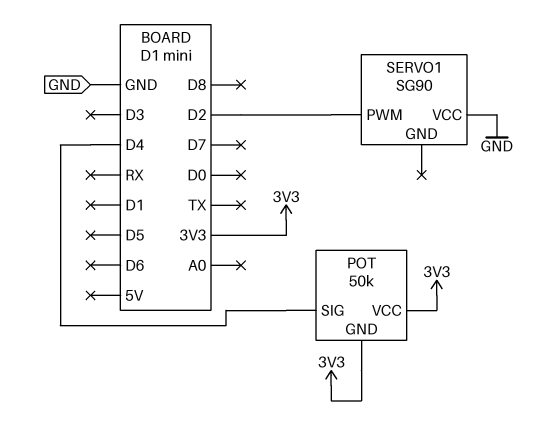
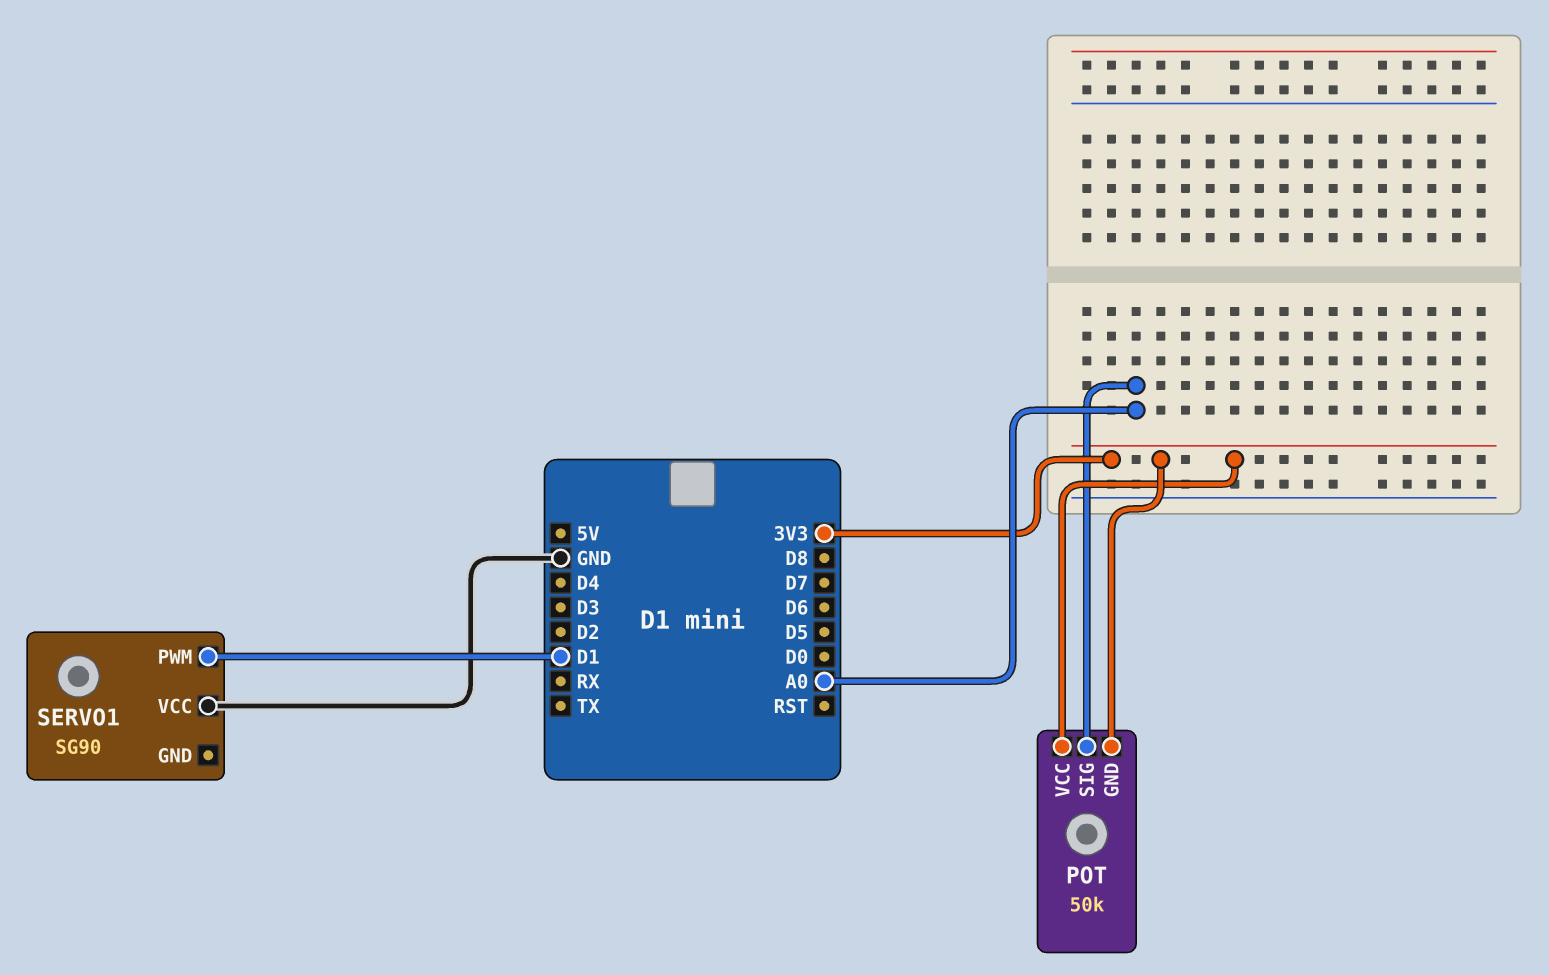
POT pin SIG: D4 -> A0
SERVO1 pin PWM: D2 -> D1

